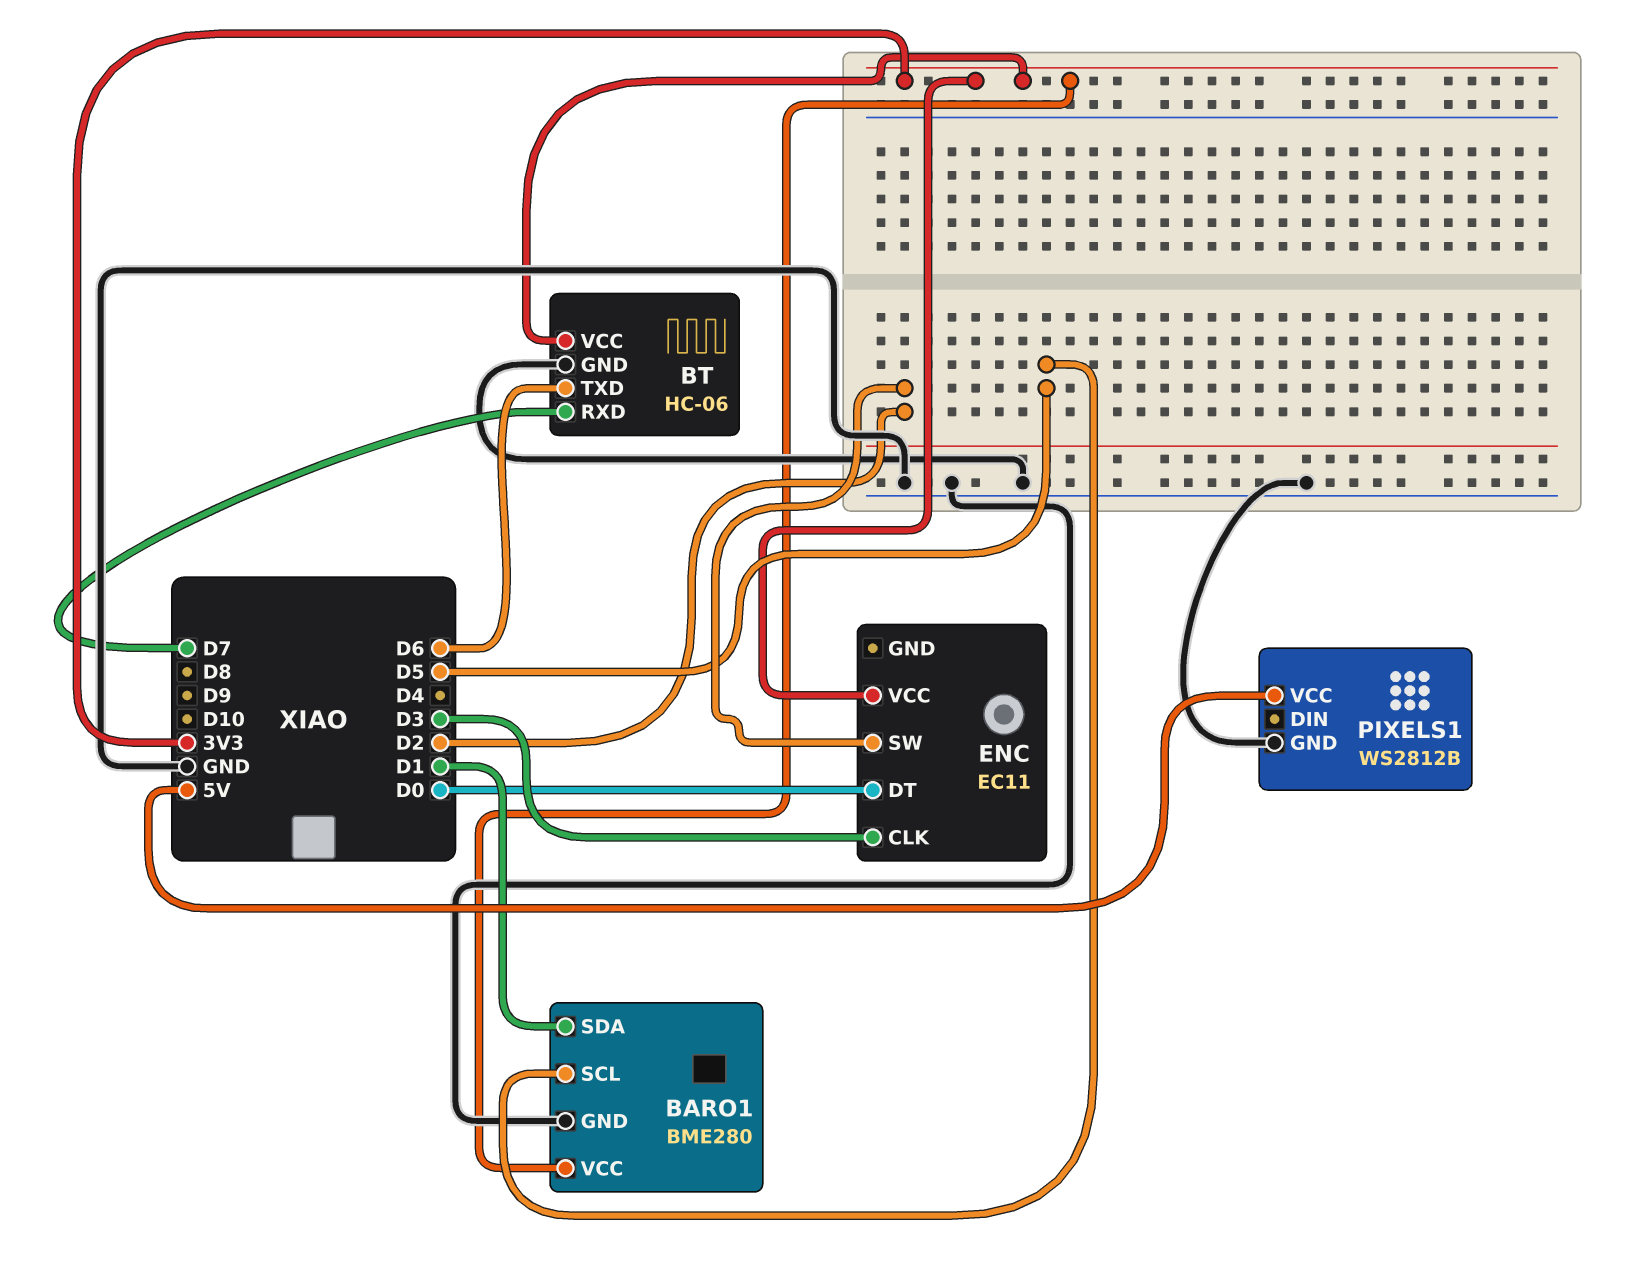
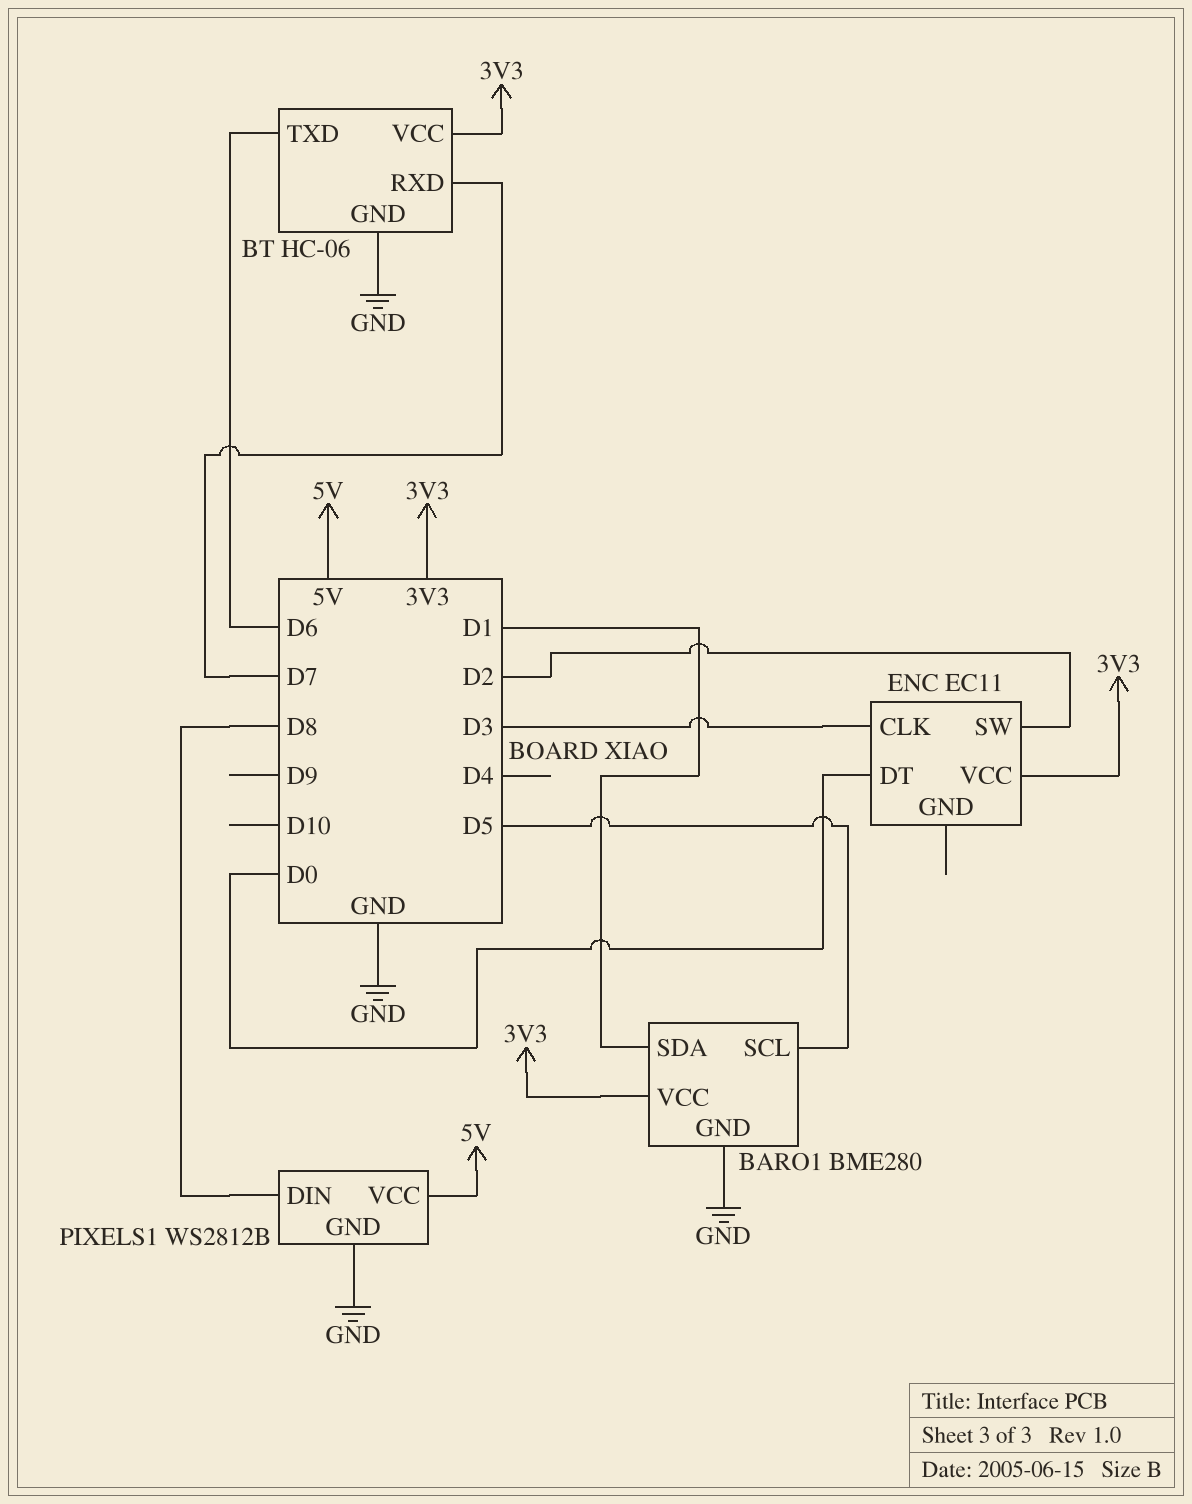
PIXELS1 pin DIN: none -> D8

